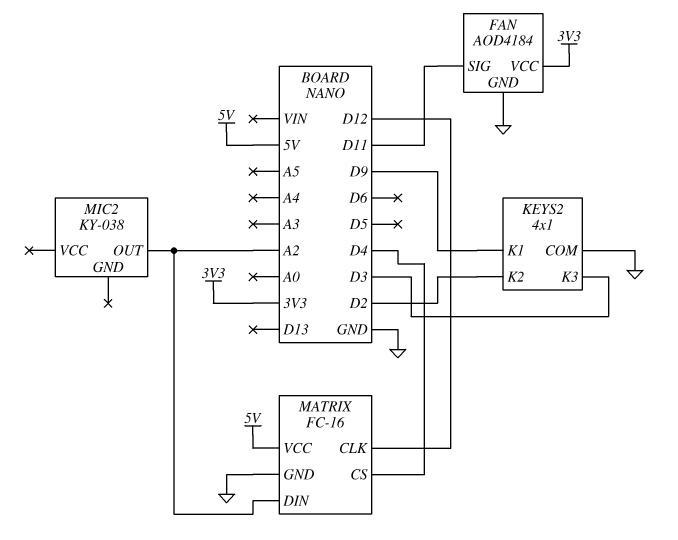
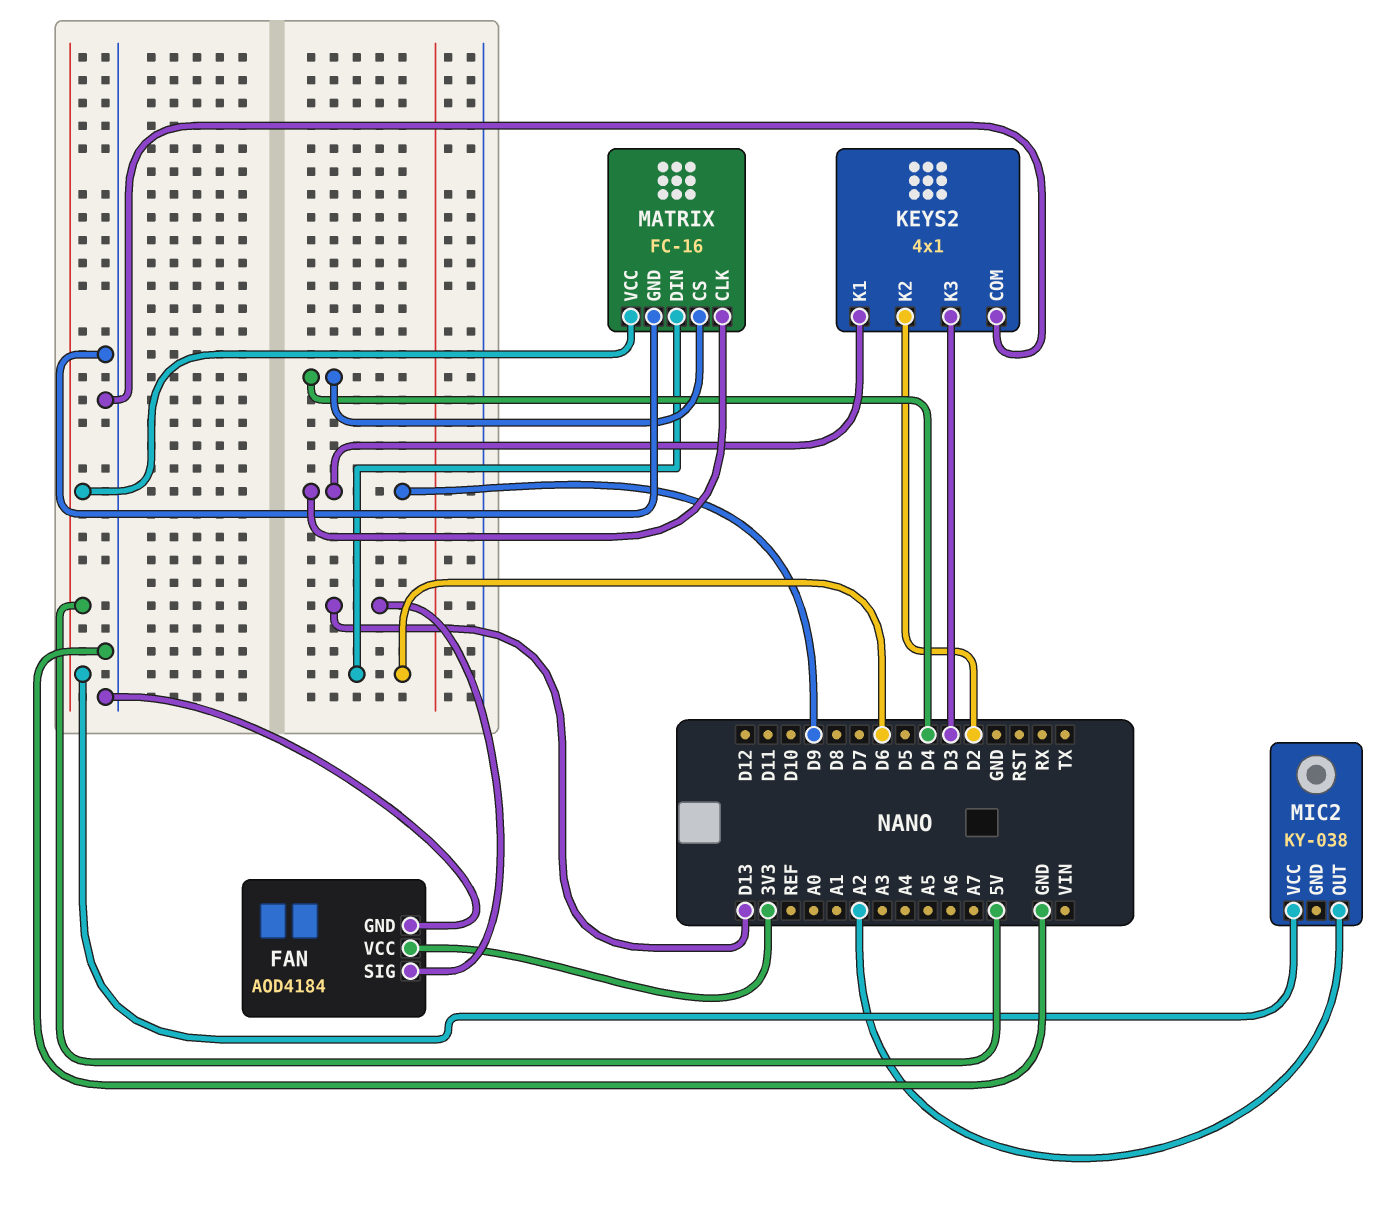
FAN pin SIG: D11 -> D13
MATRIX pin CLK: D12 -> D9
MATRIX pin DIN: A2 -> D6
MIC2 pin VCC: none -> 5V

